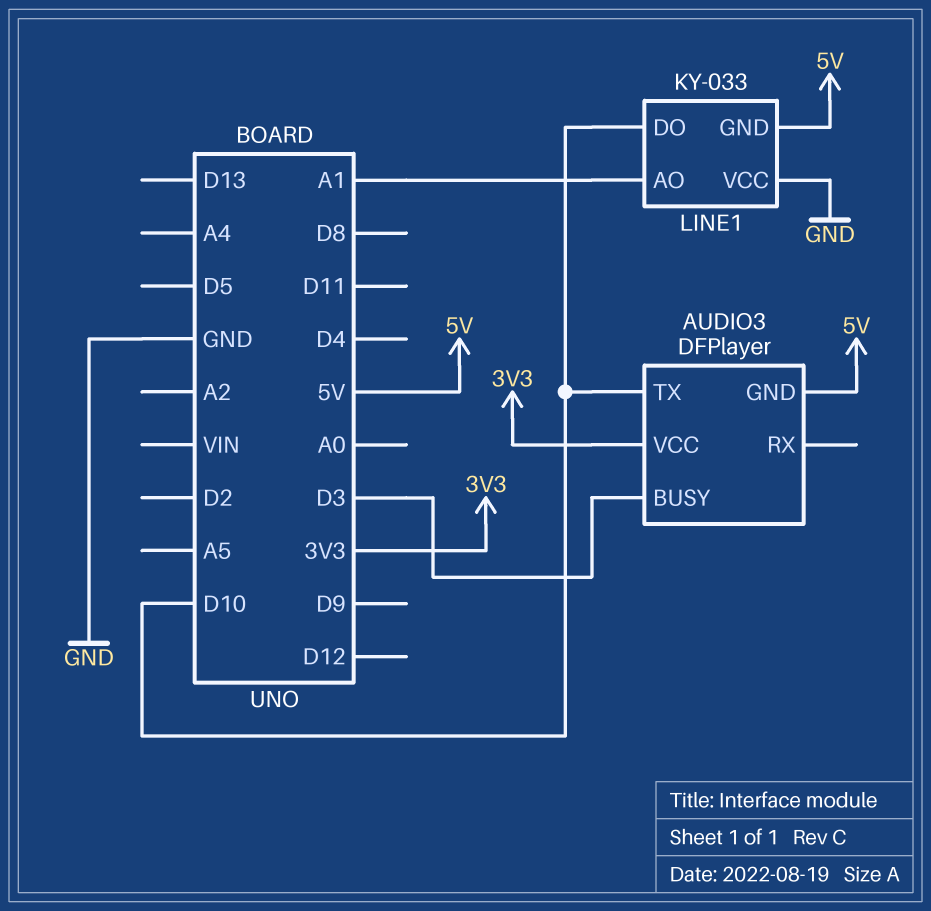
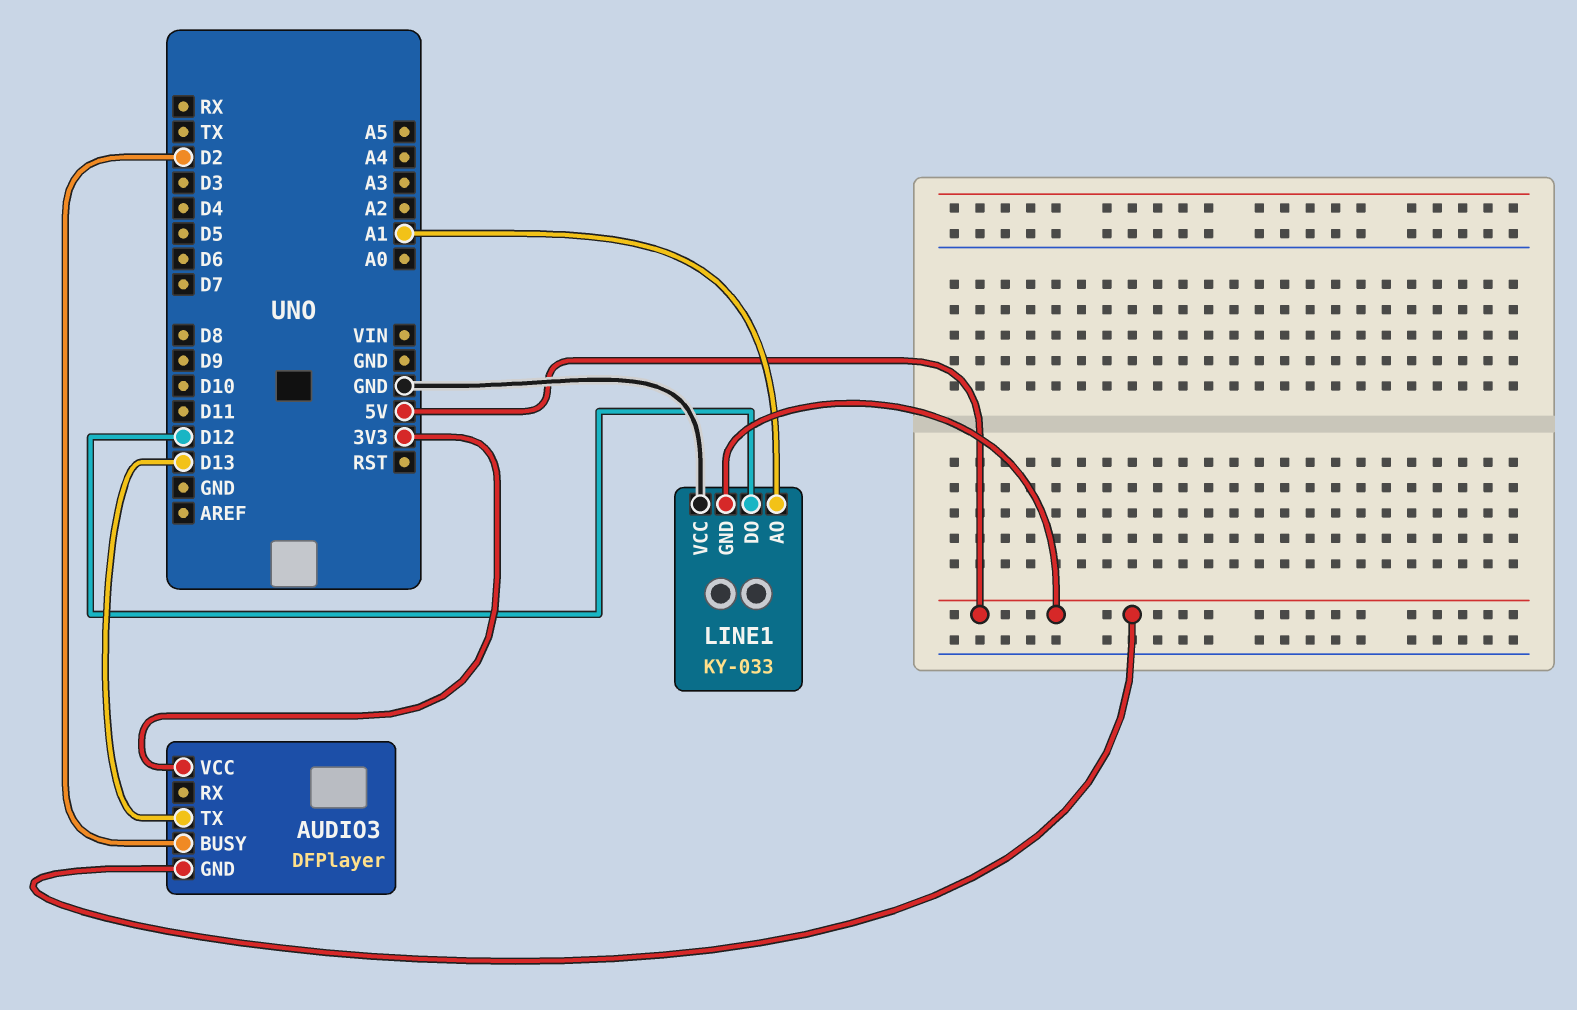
AUDIO3 pin BUSY: D3 -> D2
AUDIO3 pin TX: D10 -> D13
LINE1 pin DO: D10 -> D12

